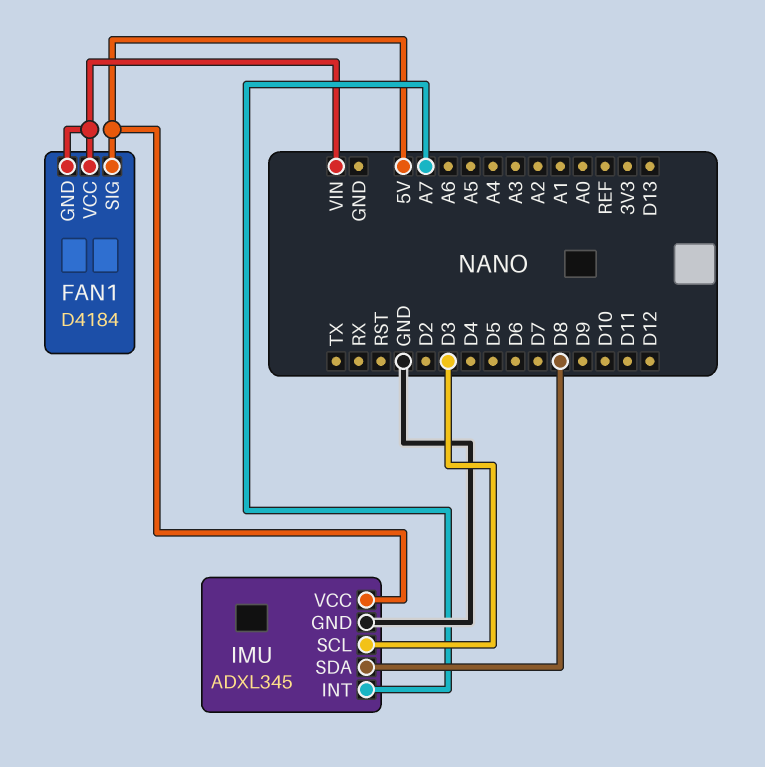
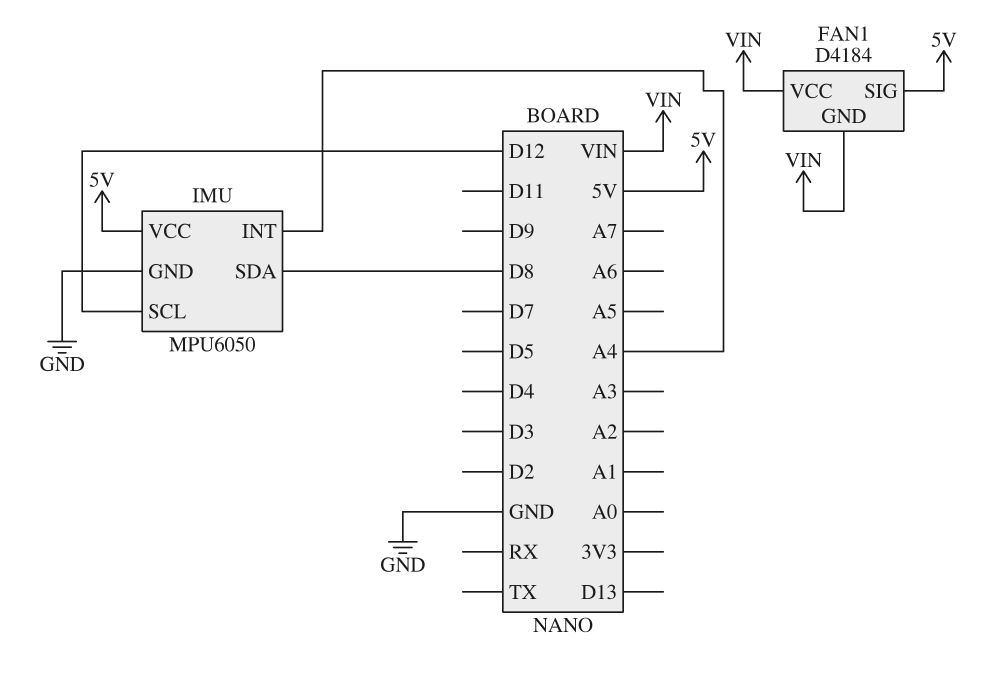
IMU: ADXL345 -> MPU6050
IMU pin INT: A7 -> A4
IMU pin SCL: D3 -> D12

